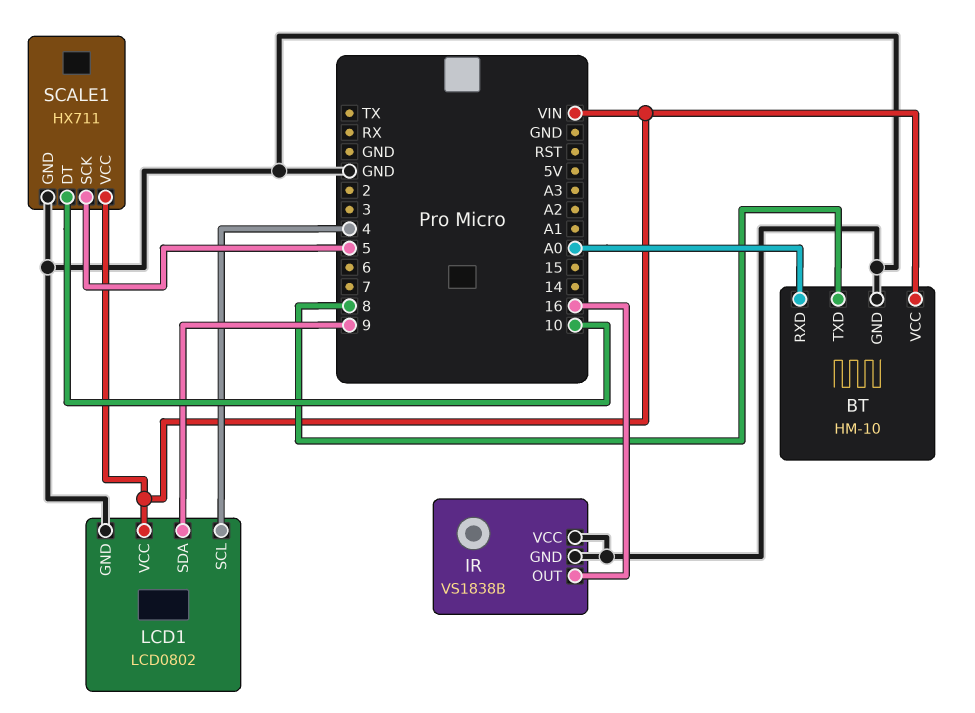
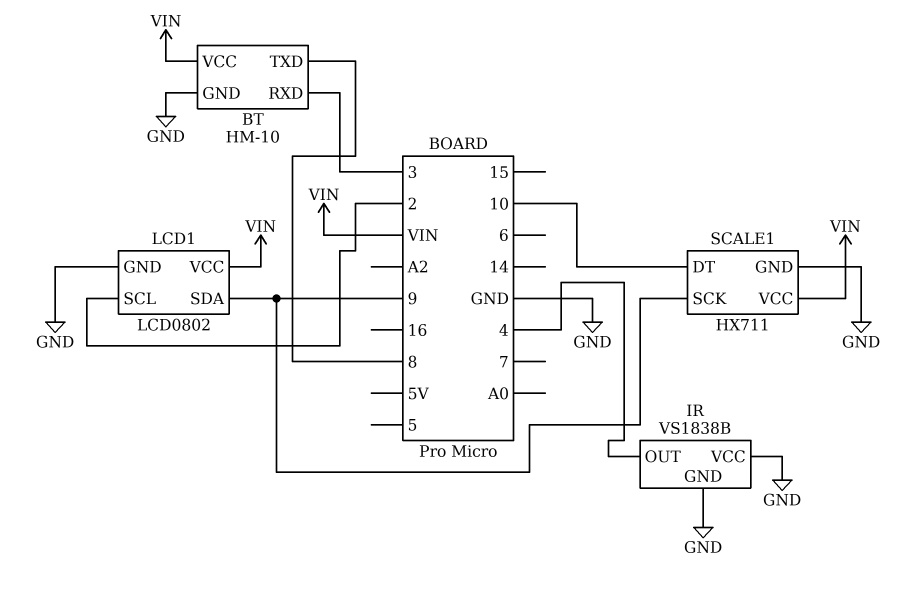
BT pin RXD: A0 -> 3
IR pin OUT: 16 -> 4
LCD1 pin SCL: 4 -> 2
SCALE1 pin SCK: 5 -> 9

